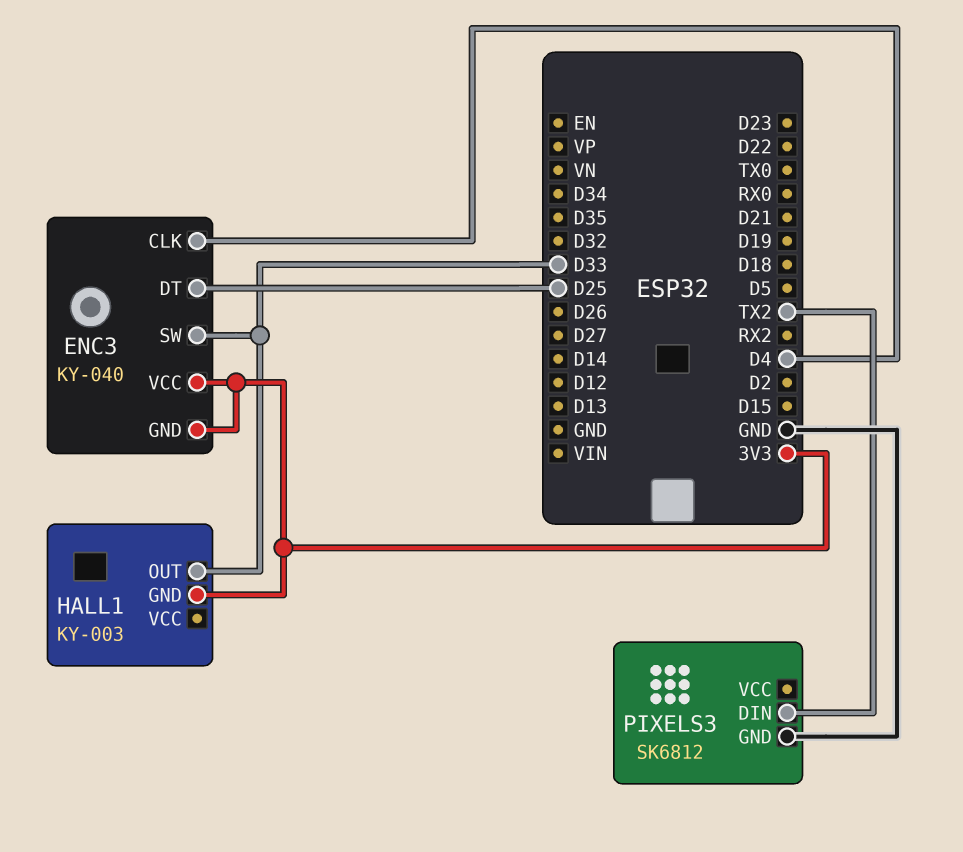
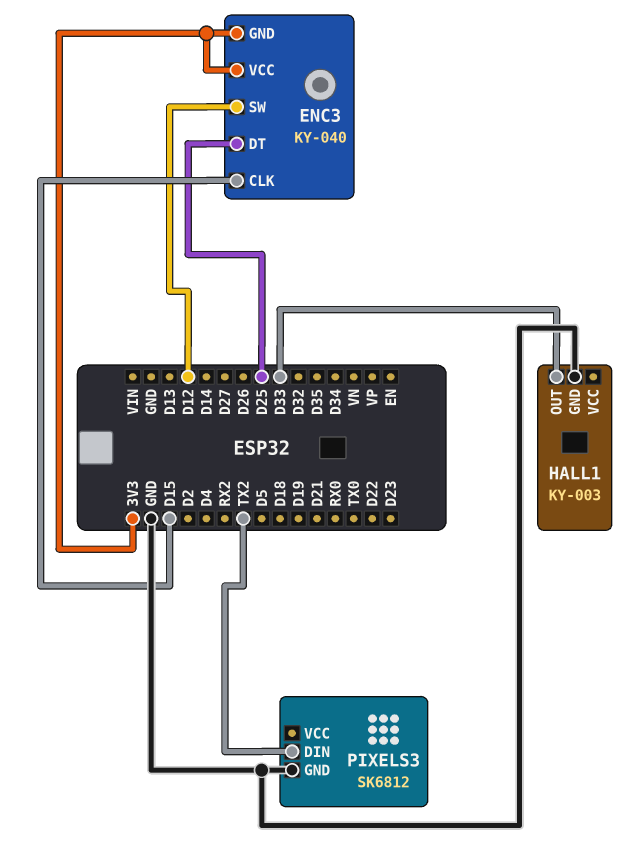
ENC3 pin CLK: D4 -> D15
ENC3 pin SW: D33 -> D12
HALL1 pin GND: 3V3 -> GND

